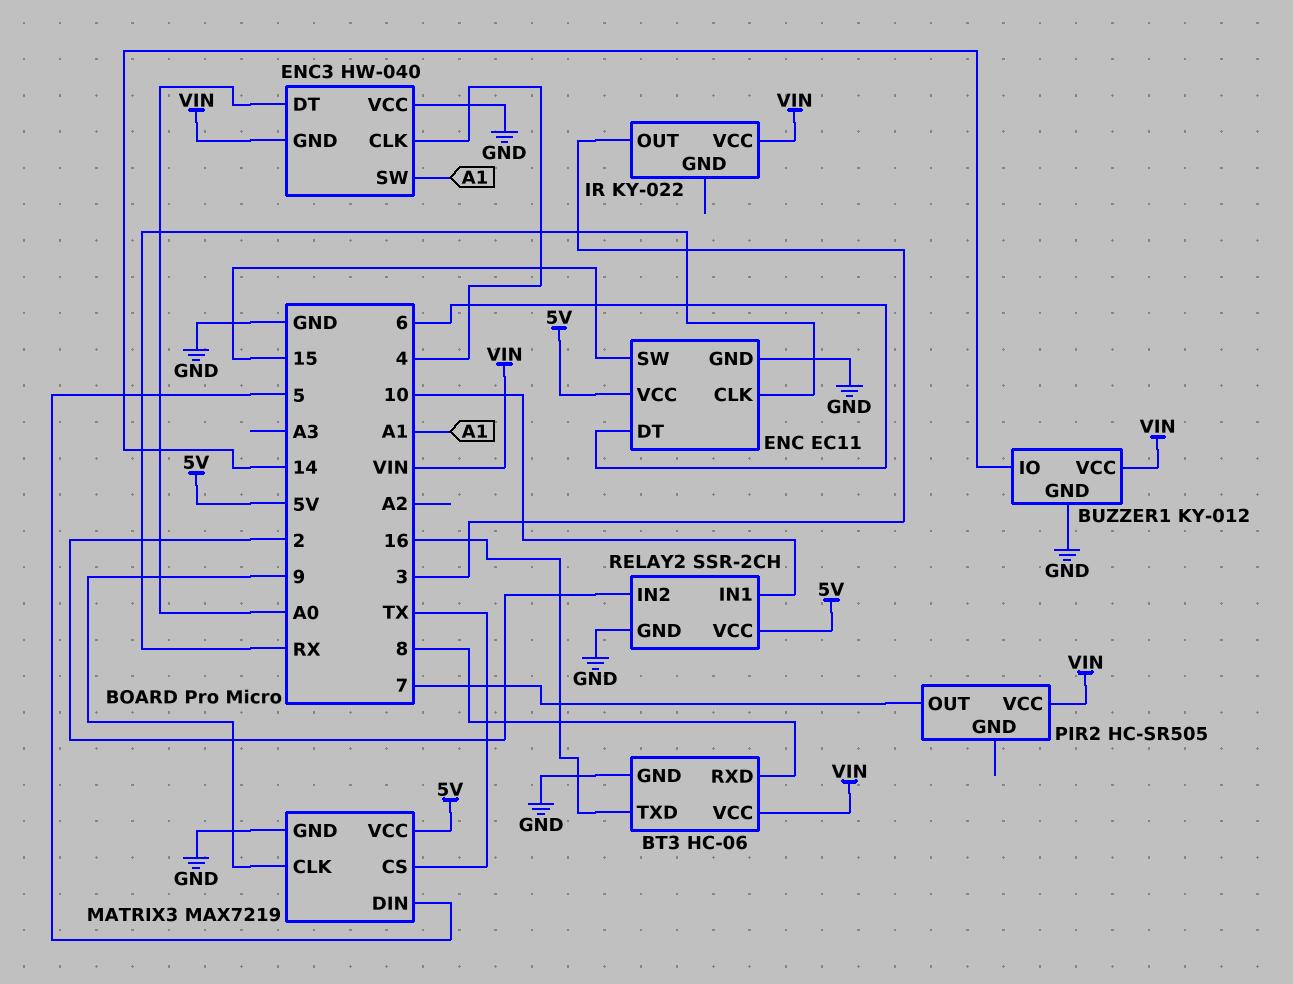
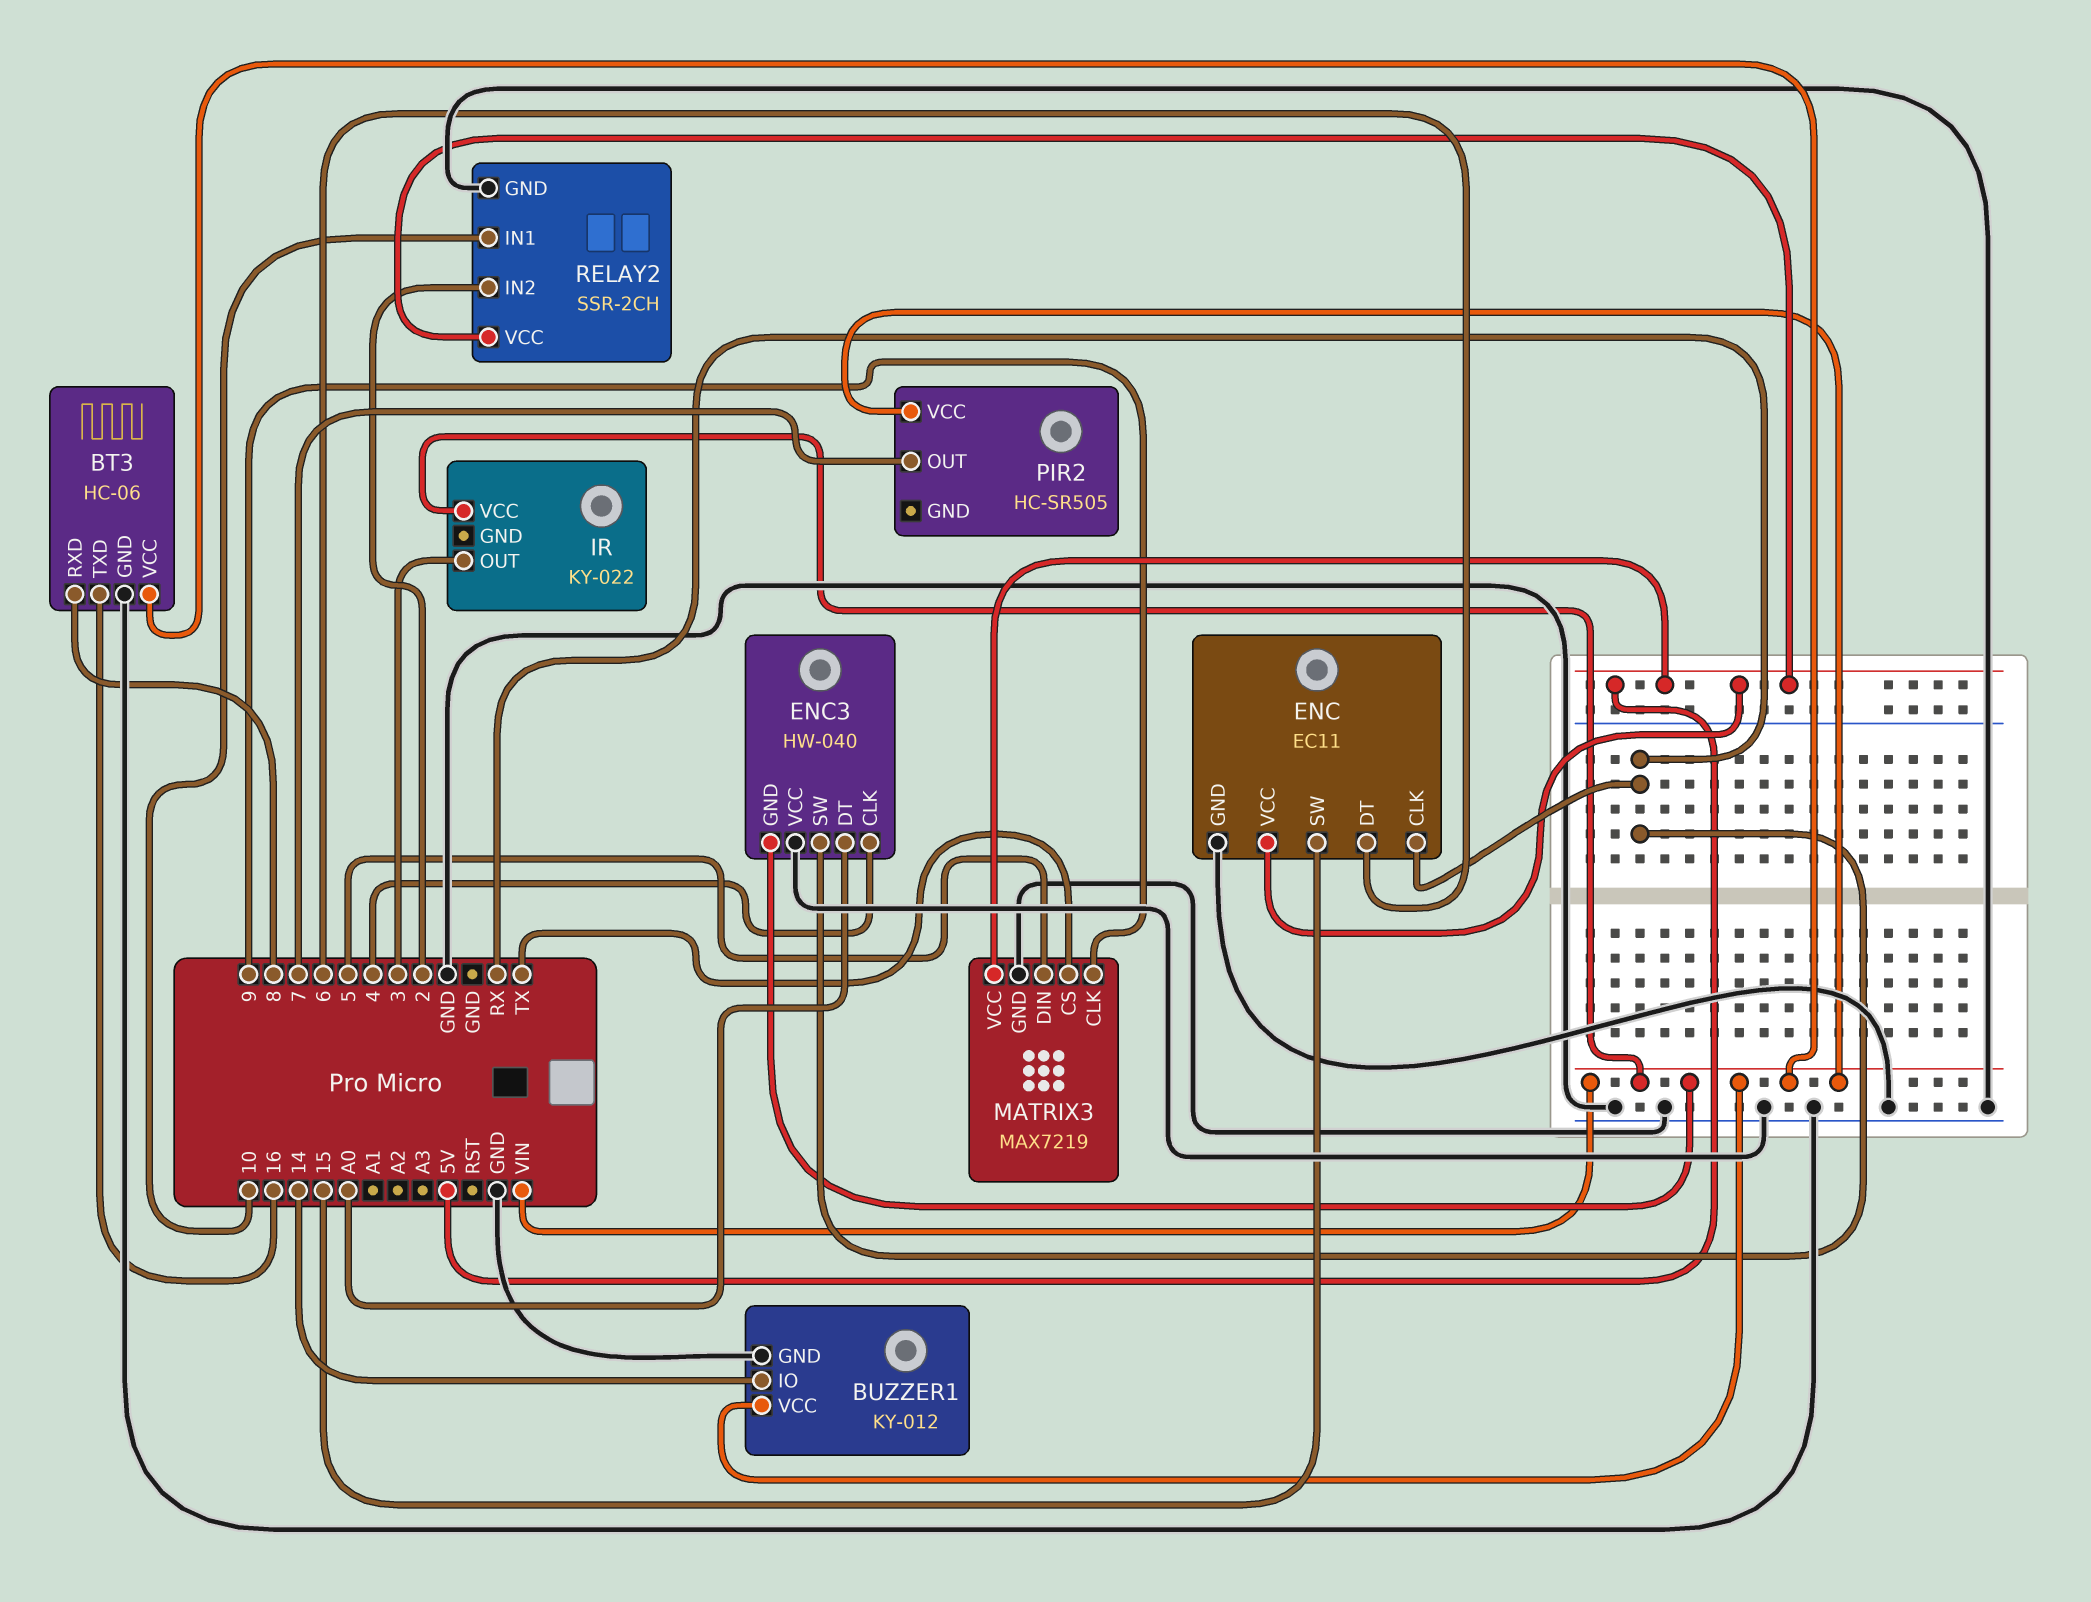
ENC3 pin SW: A1 -> RX

